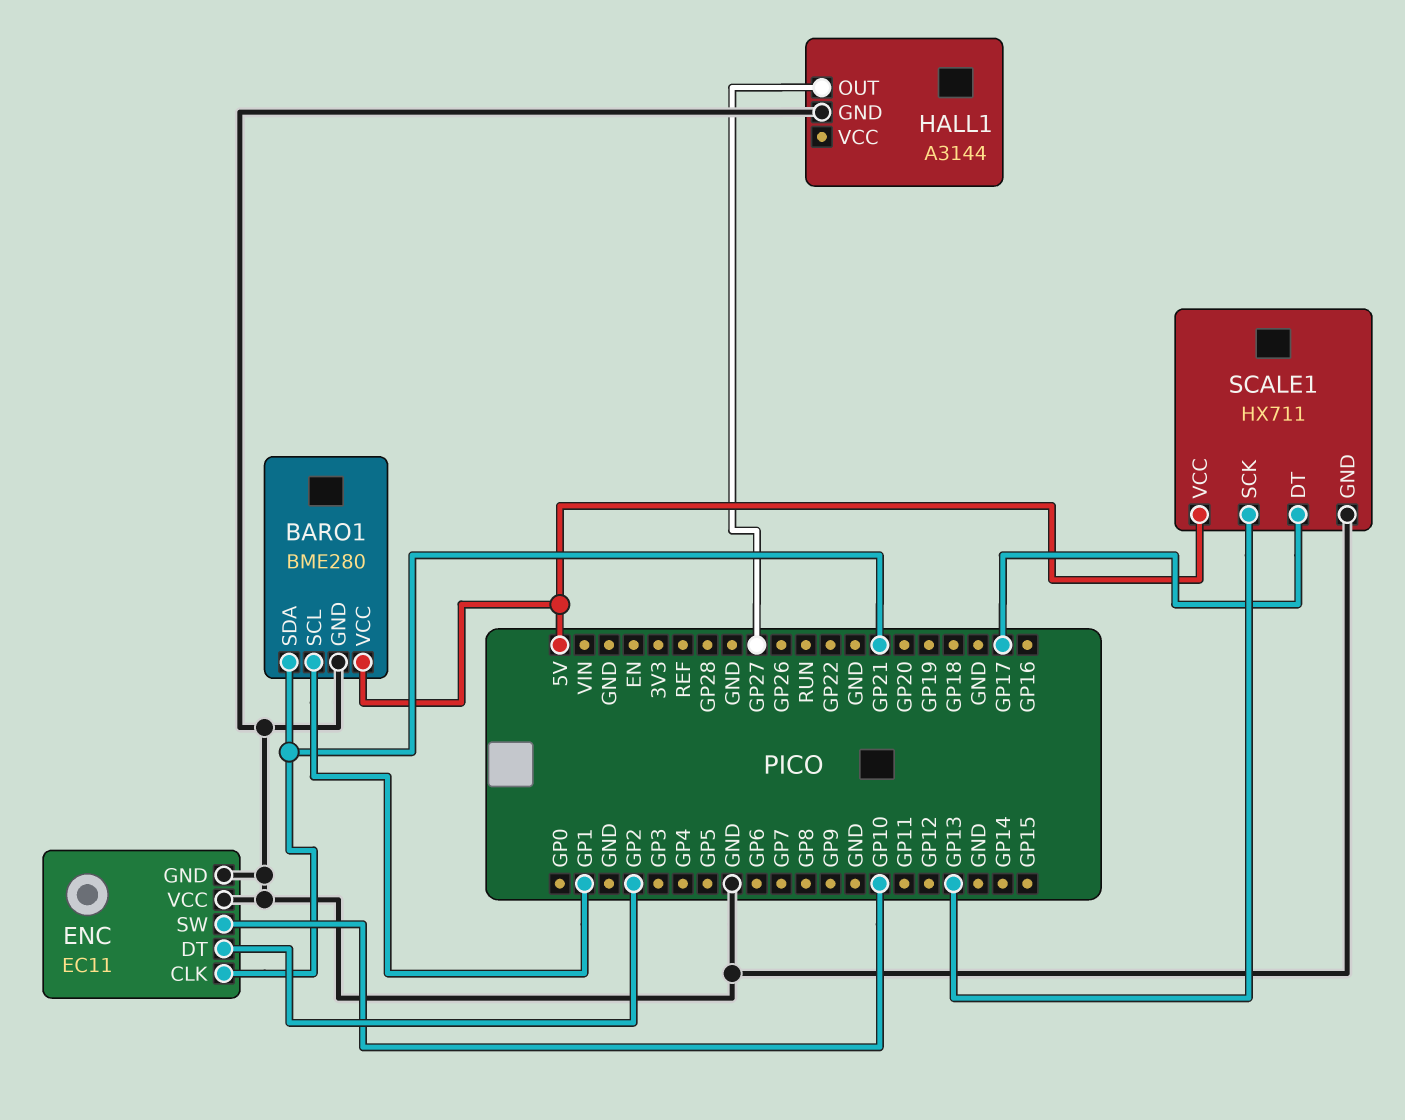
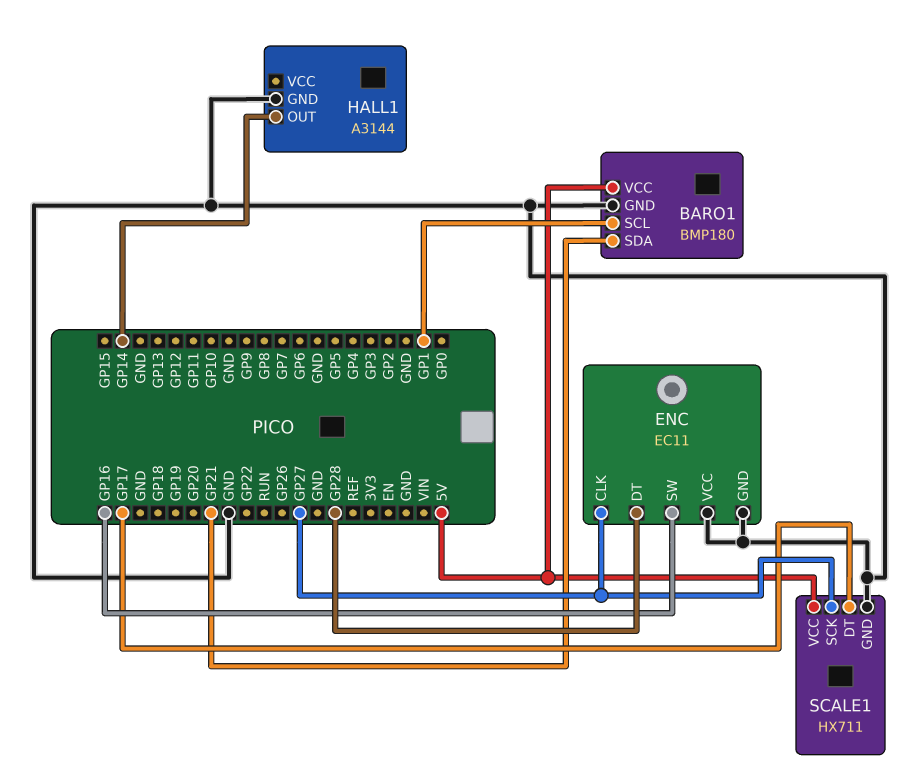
BARO1: BME280 -> BMP180
ENC pin CLK: GP21 -> GP27
ENC pin DT: GP2 -> GP28
ENC pin SW: GP10 -> GP16
HALL1 pin OUT: GP27 -> GP14
SCALE1 pin SCK: GP13 -> GP27

